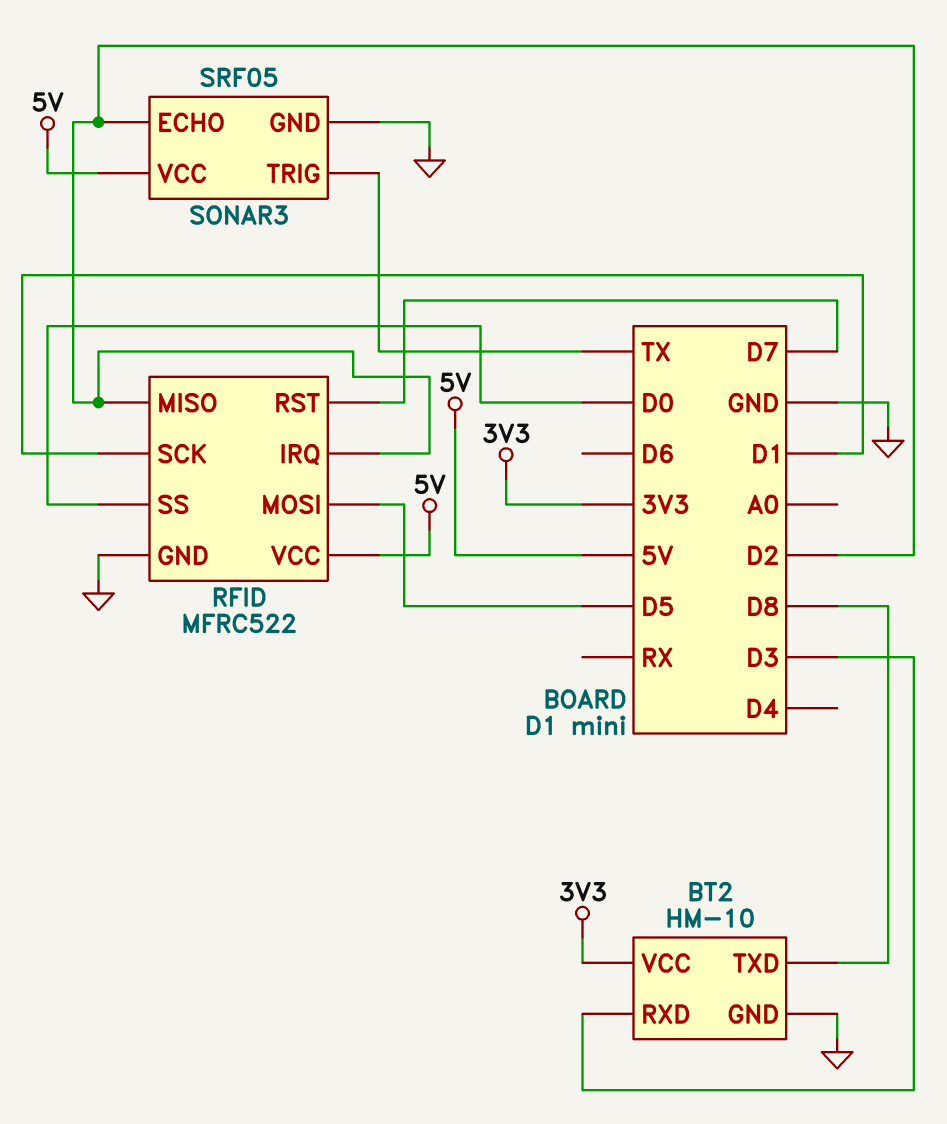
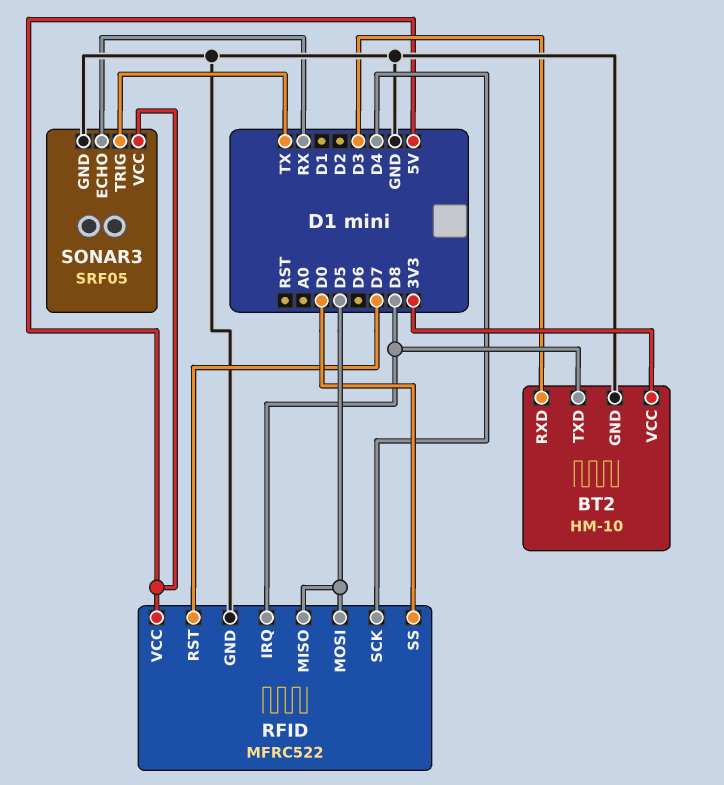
RFID pin IRQ: D2 -> D8
RFID pin MISO: D2 -> D5
RFID pin SCK: D1 -> D4
SONAR3 pin ECHO: D2 -> RX

